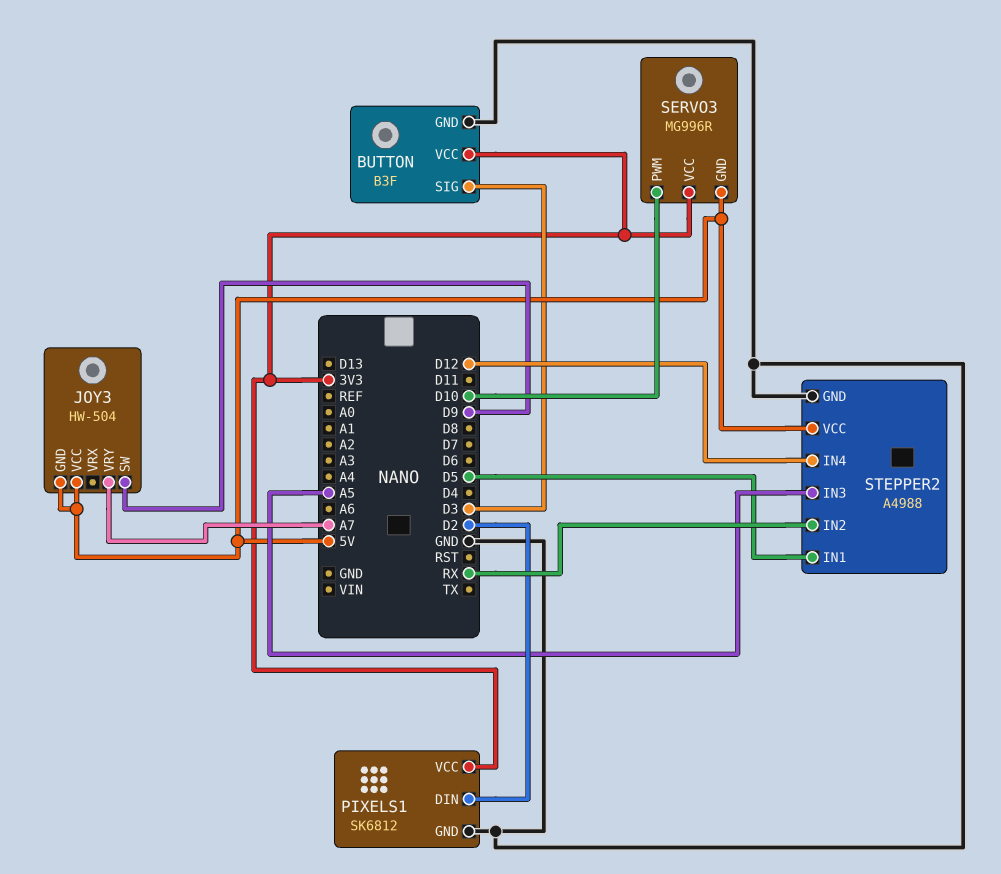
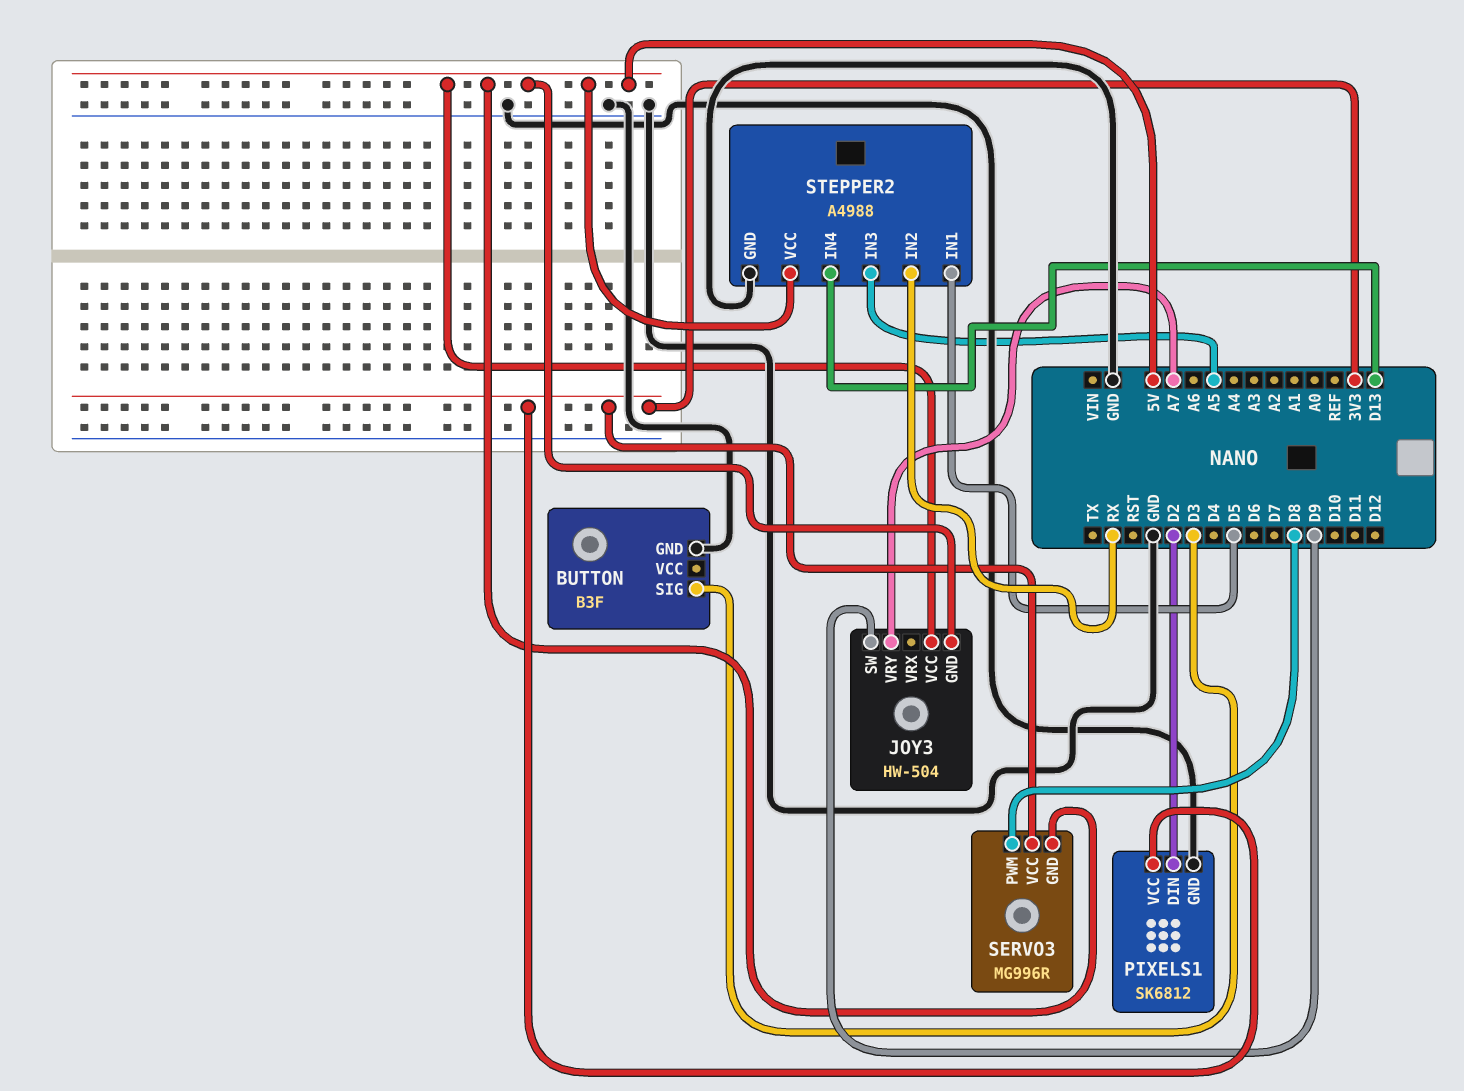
BUTTON pin VCC: 3V3 -> none
SERVO3 pin PWM: D10 -> D8
STEPPER2 pin IN4: D12 -> D13

